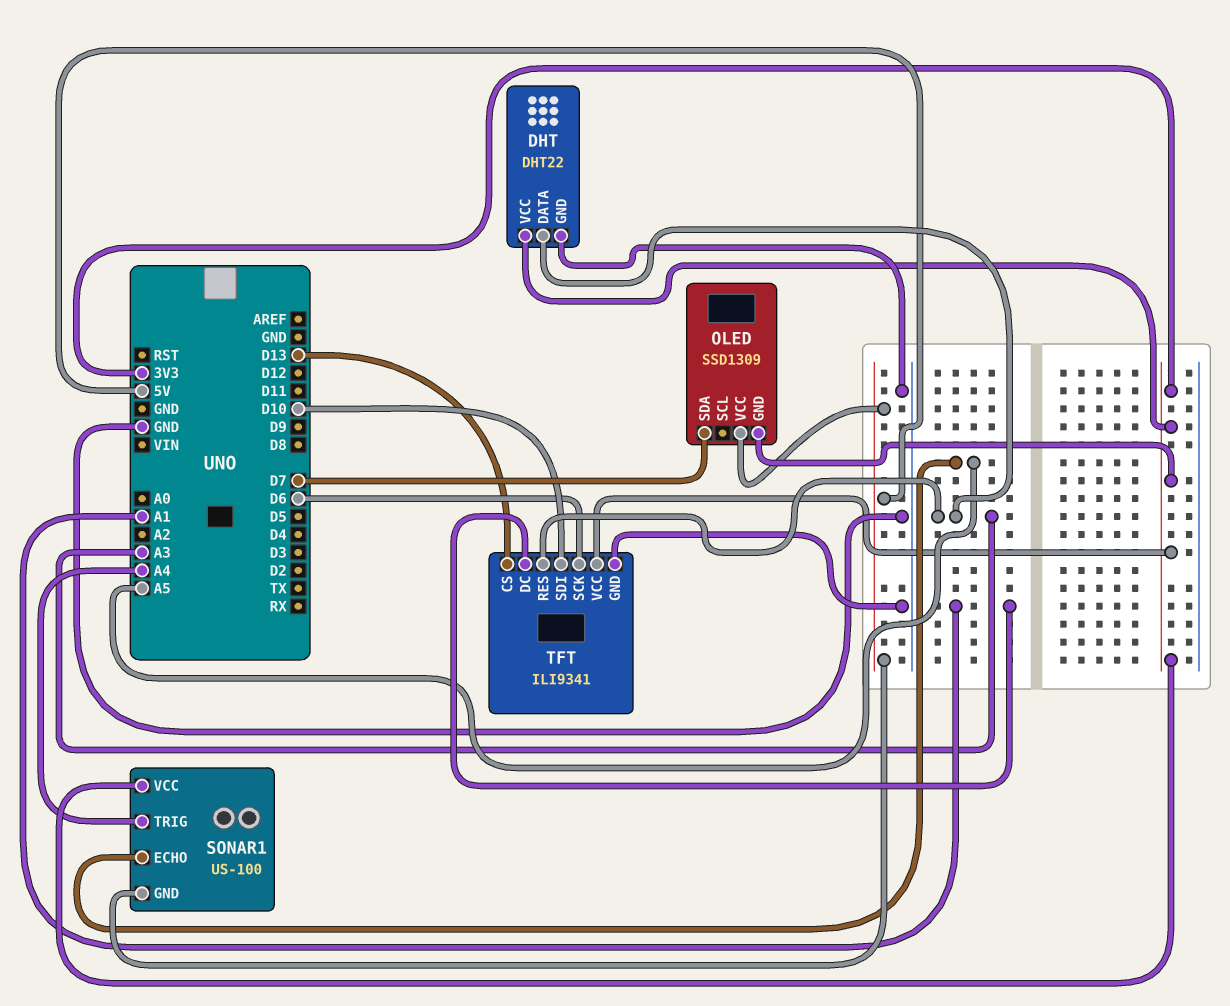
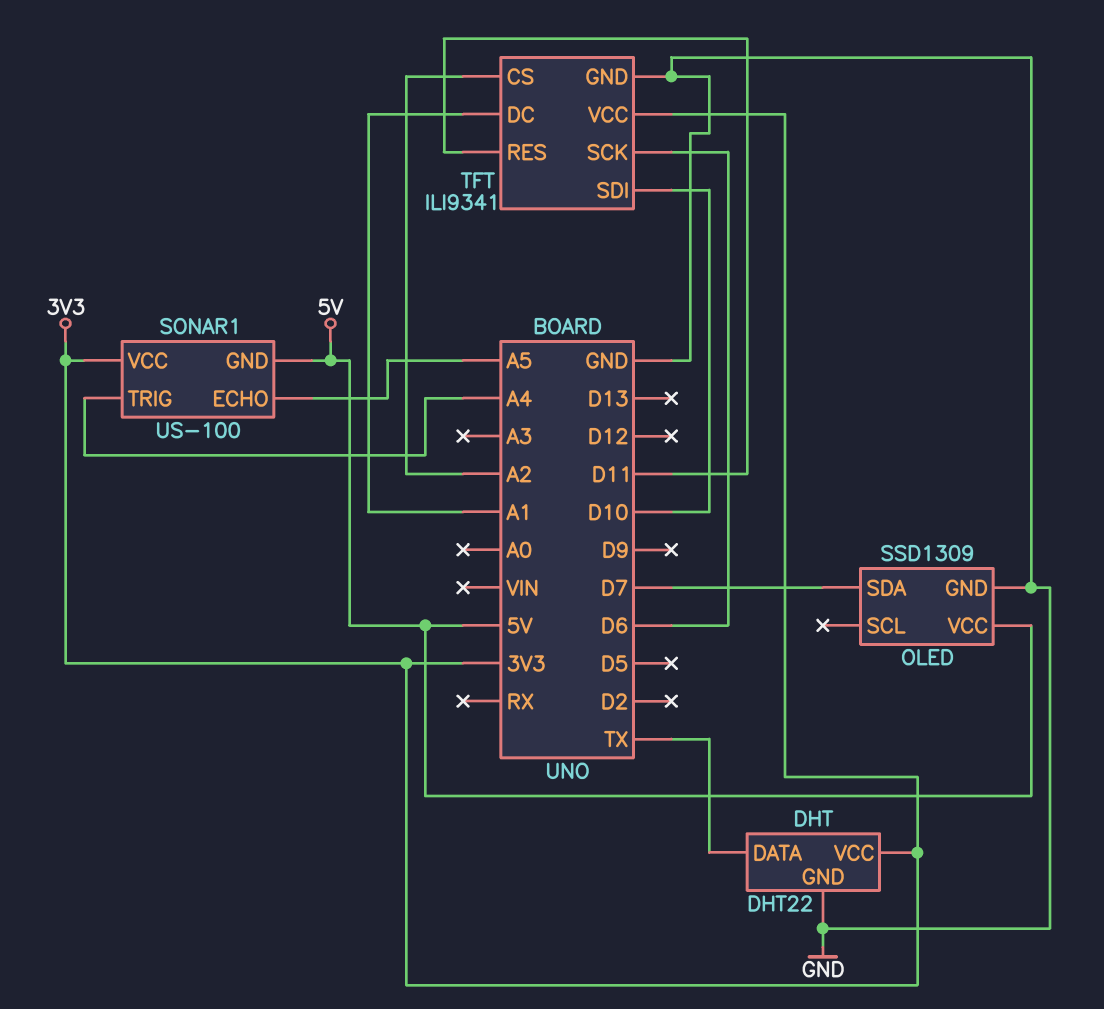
DHT pin DATA: A3 -> TX
OLED pin GND: 3V3 -> GND
TFT pin CS: D13 -> A2
TFT pin RES: A3 -> D11

